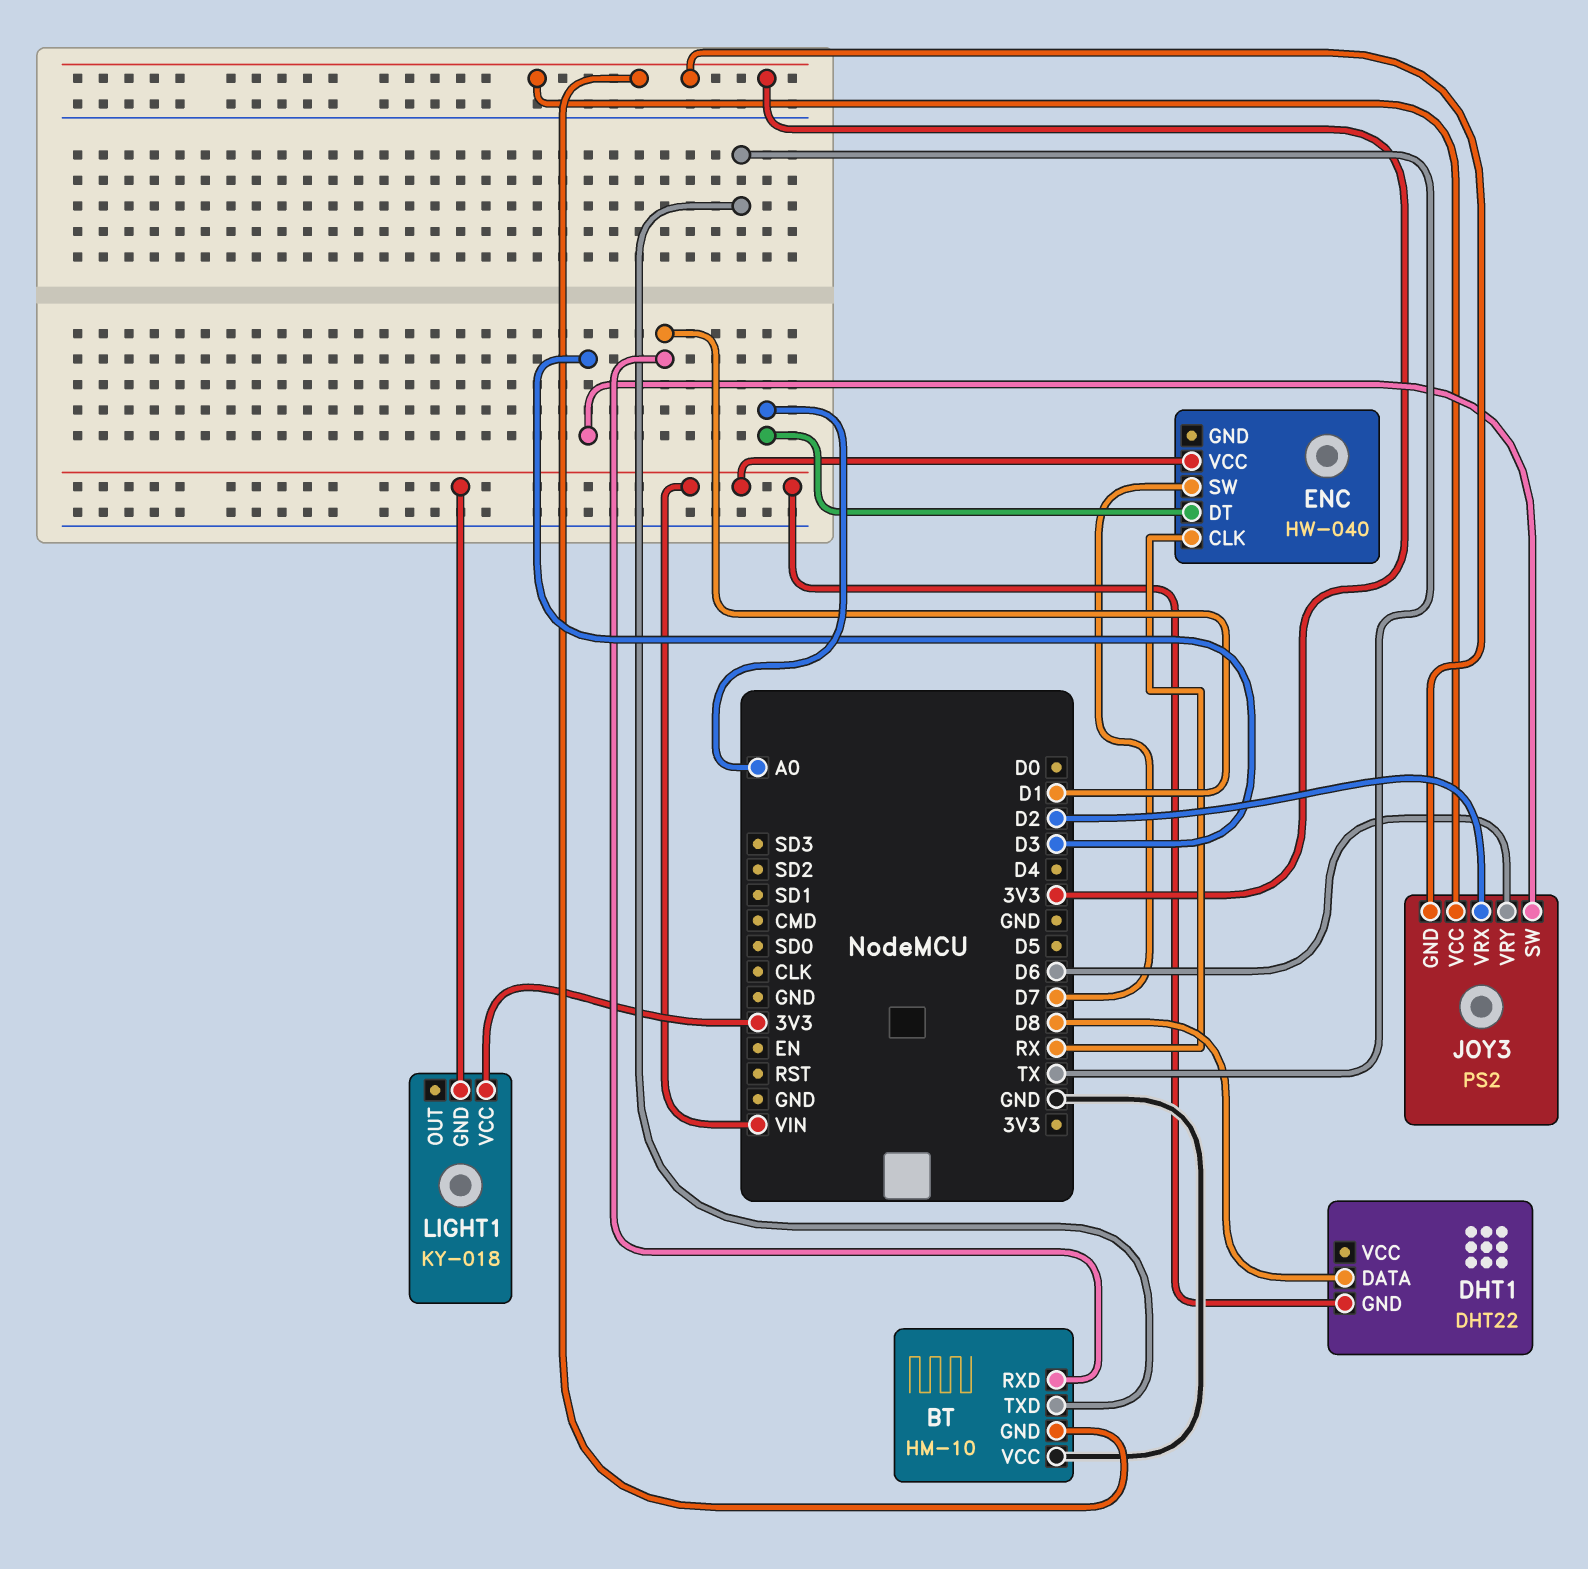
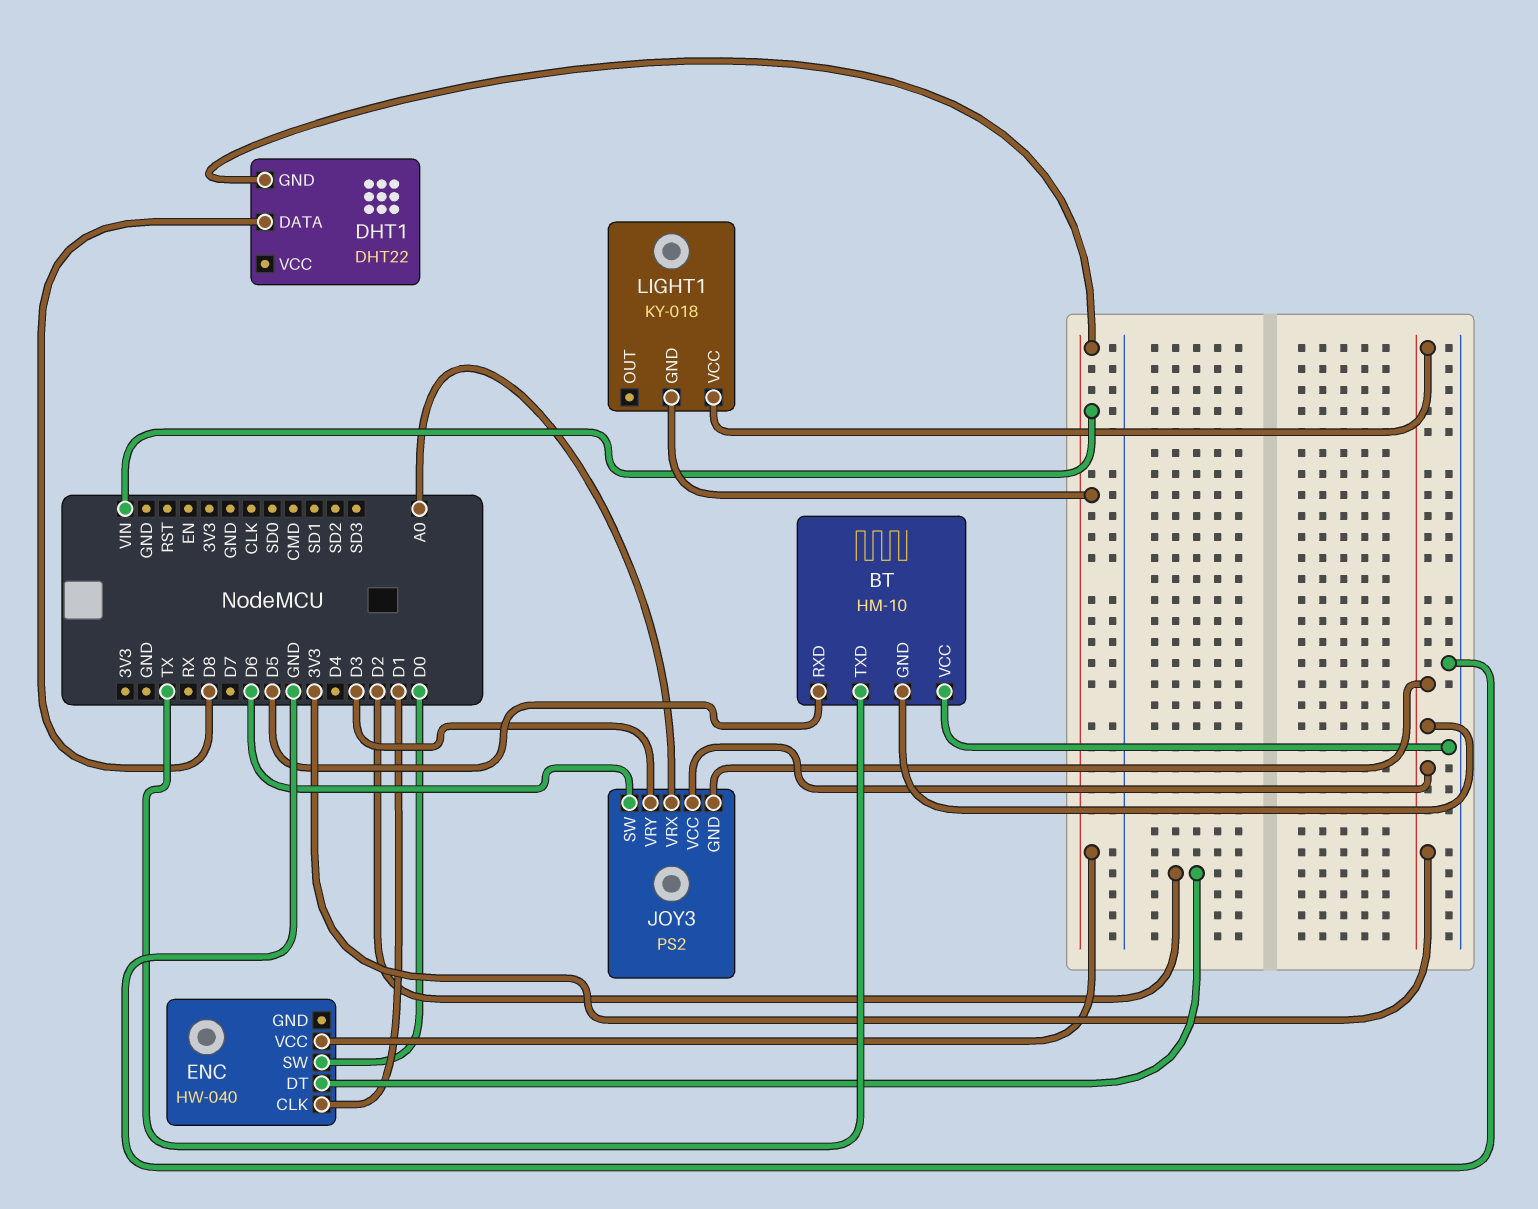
BT pin RXD: D1 -> D5
ENC pin CLK: RX -> D1
ENC pin DT: A0 -> D2
ENC pin SW: D7 -> D0
JOY3 pin SW: D3 -> D6
JOY3 pin VRX: D2 -> A0
JOY3 pin VRY: D6 -> D3

